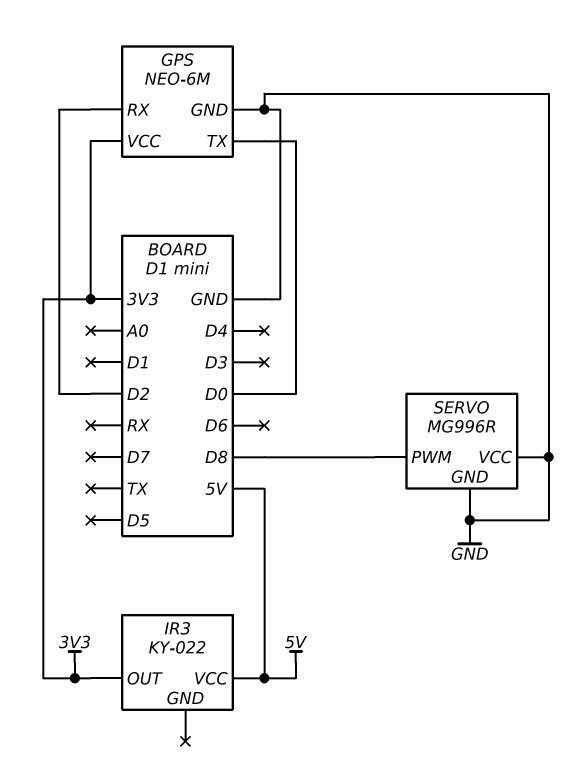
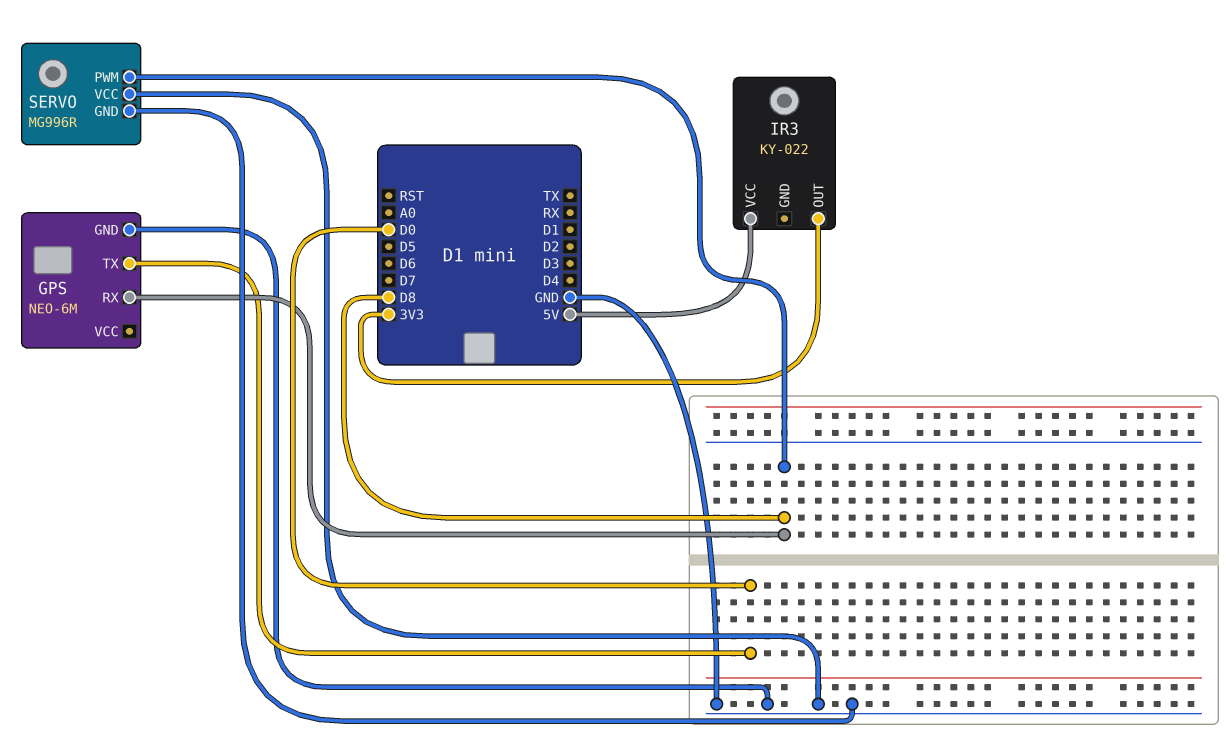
GPS pin RX: D2 -> D8
GPS pin VCC: 3V3 -> none

